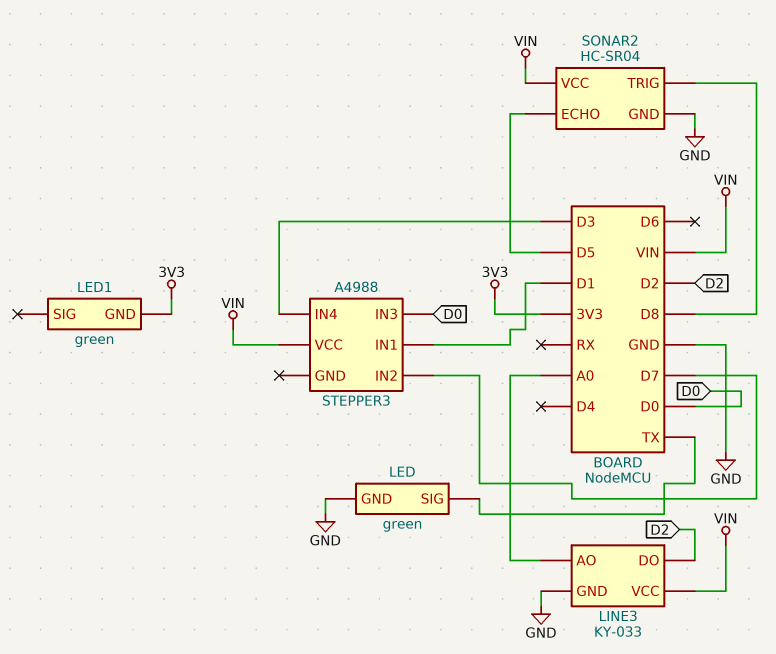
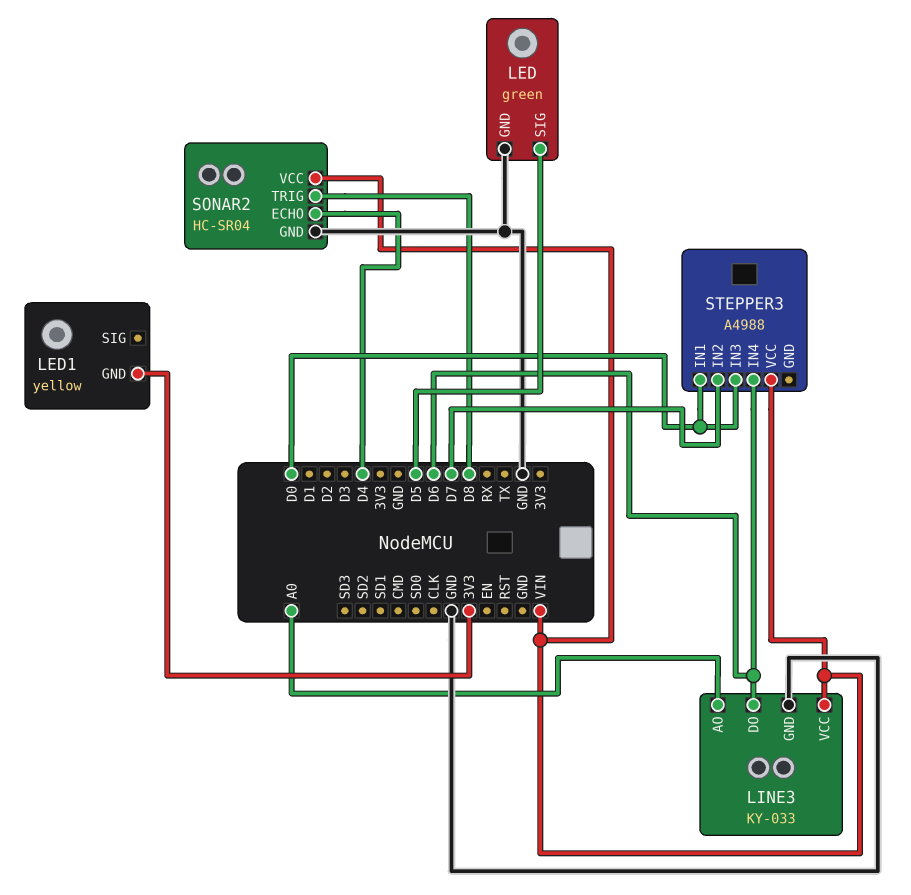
LED pin SIG: TX -> D5
LED1: green -> yellow
LINE3 pin DO: D2 -> D6
SONAR2 pin ECHO: D5 -> D4
STEPPER3 pin IN1: D1 -> D0
STEPPER3 pin IN4: D3 -> D6

